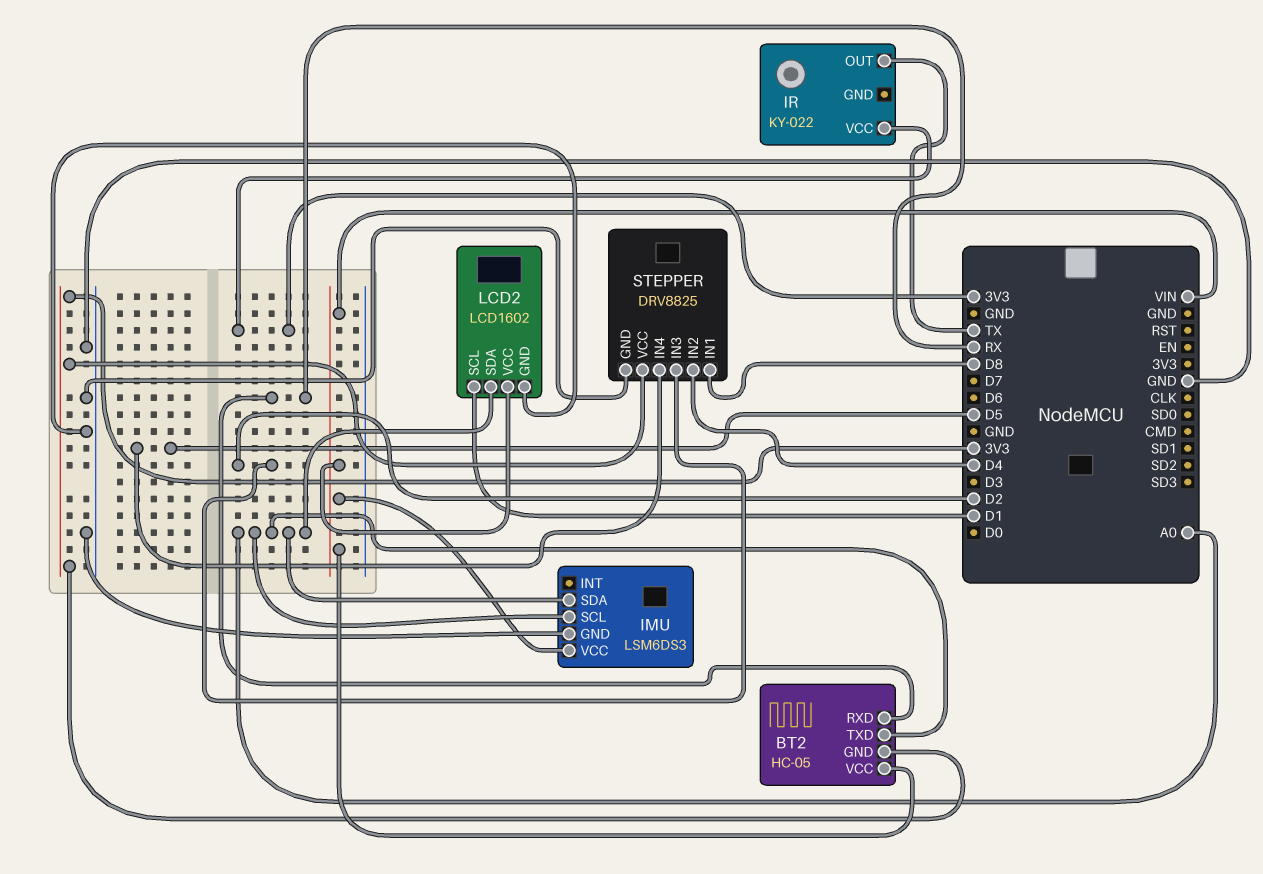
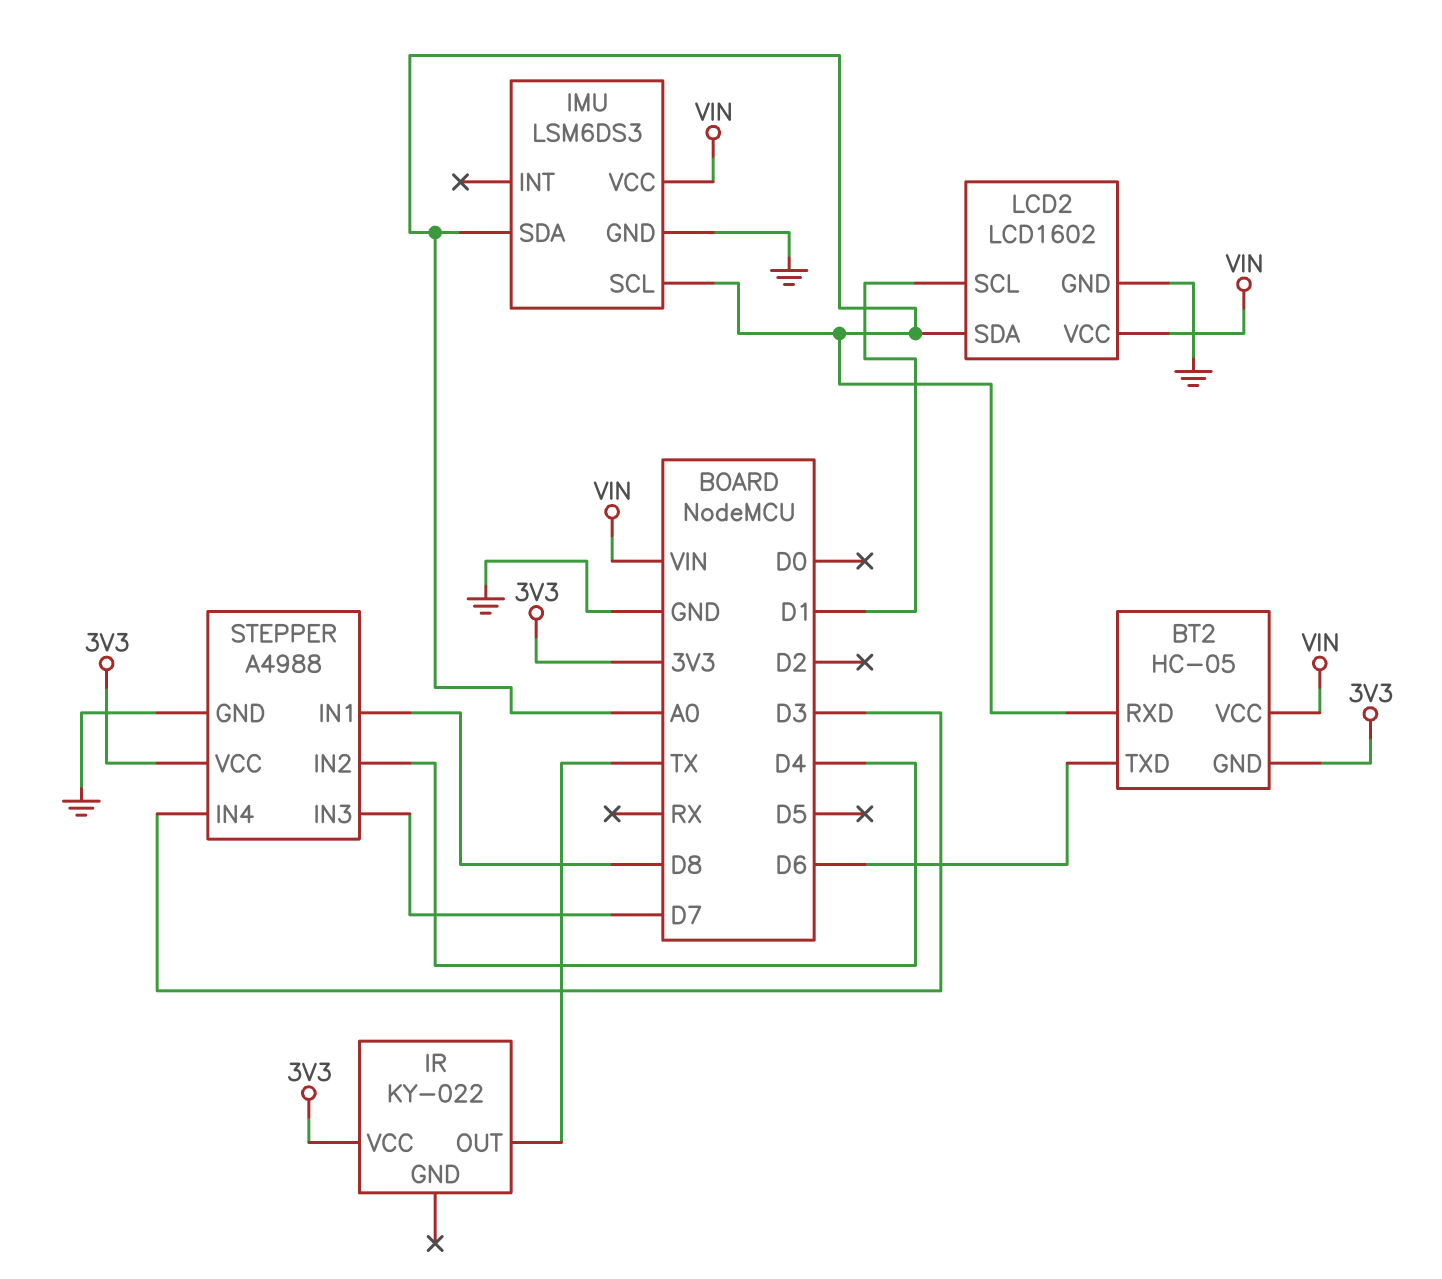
BT2 pin RXD: RX -> A0
BT2 pin TXD: A0 -> D6
STEPPER: DRV8825 -> A4988
STEPPER pin IN3: D2 -> D7
STEPPER pin IN4: D5 -> D3

